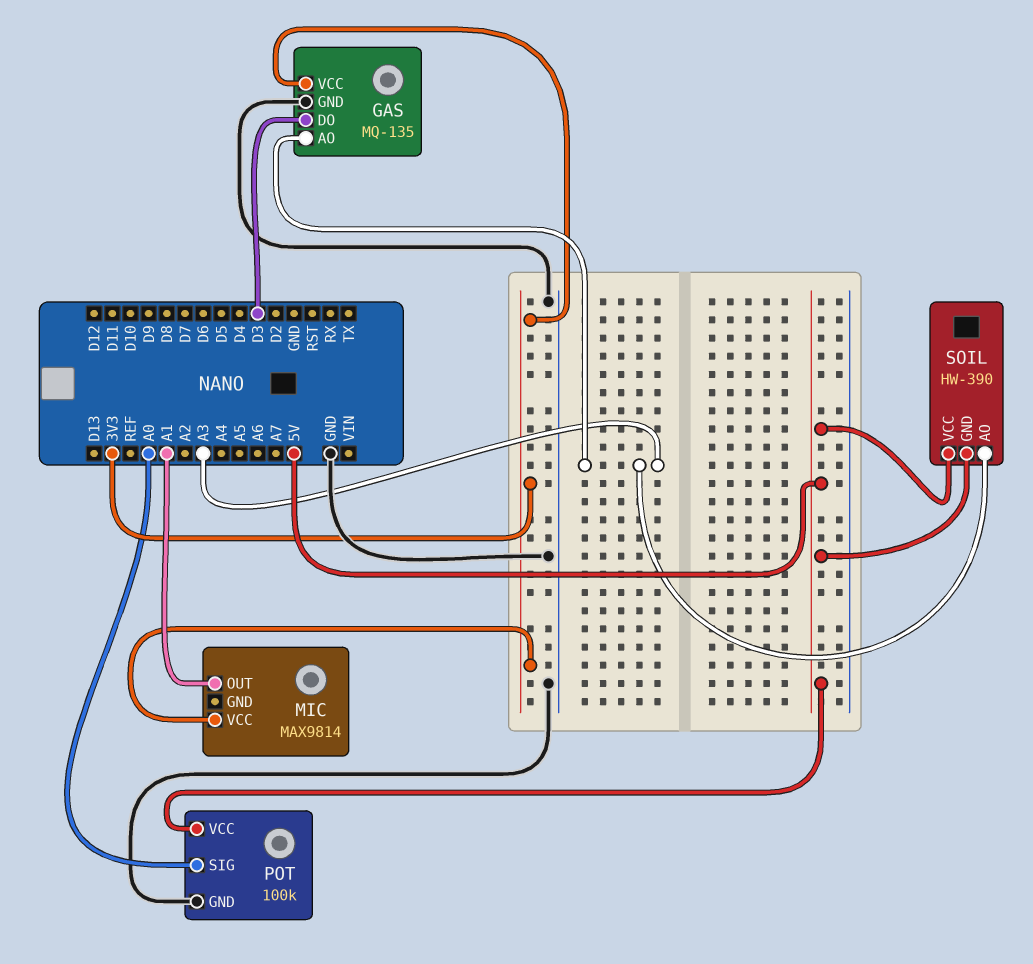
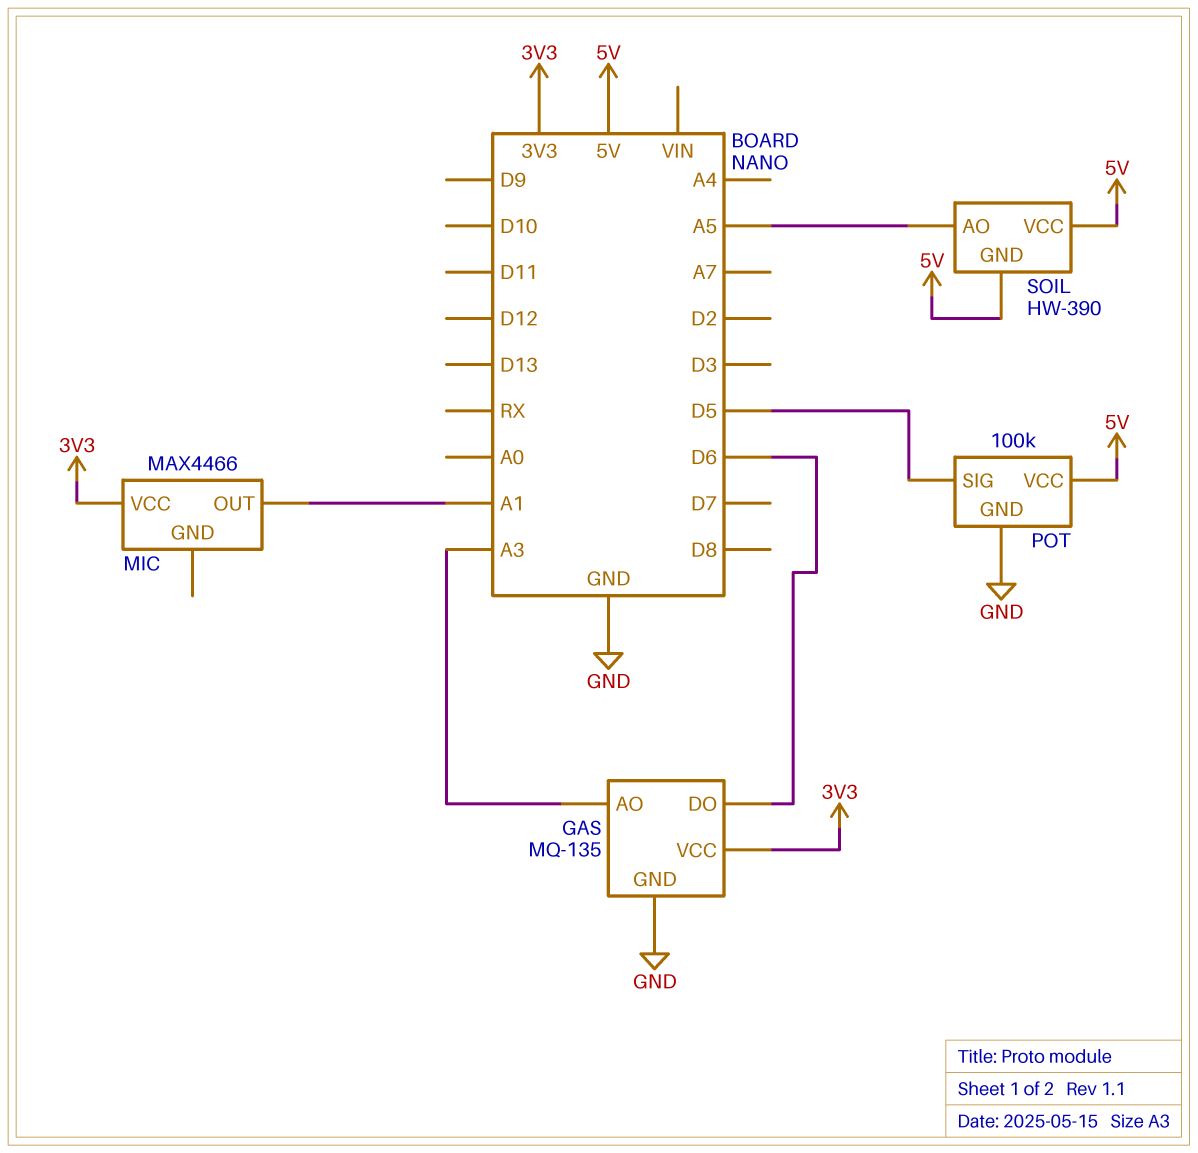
GAS pin DO: D3 -> D6
MIC: MAX9814 -> MAX4466
POT pin SIG: A0 -> D5
SOIL pin AO: A3 -> A5

